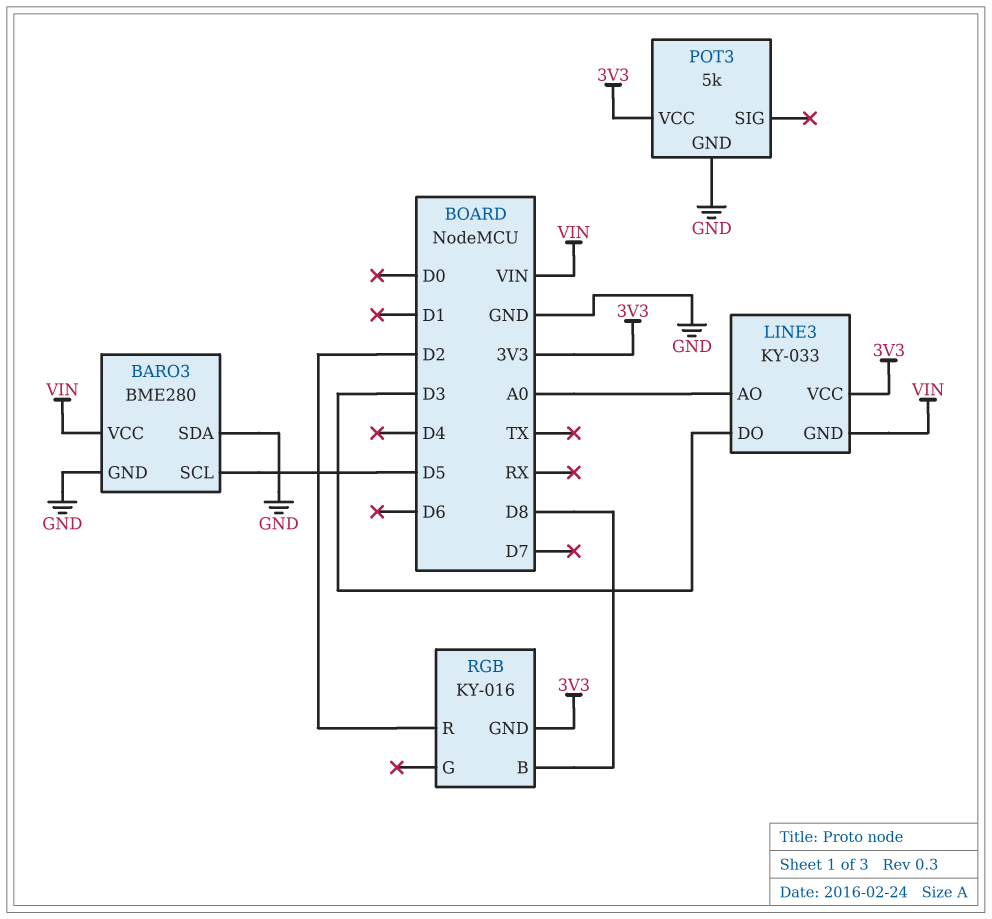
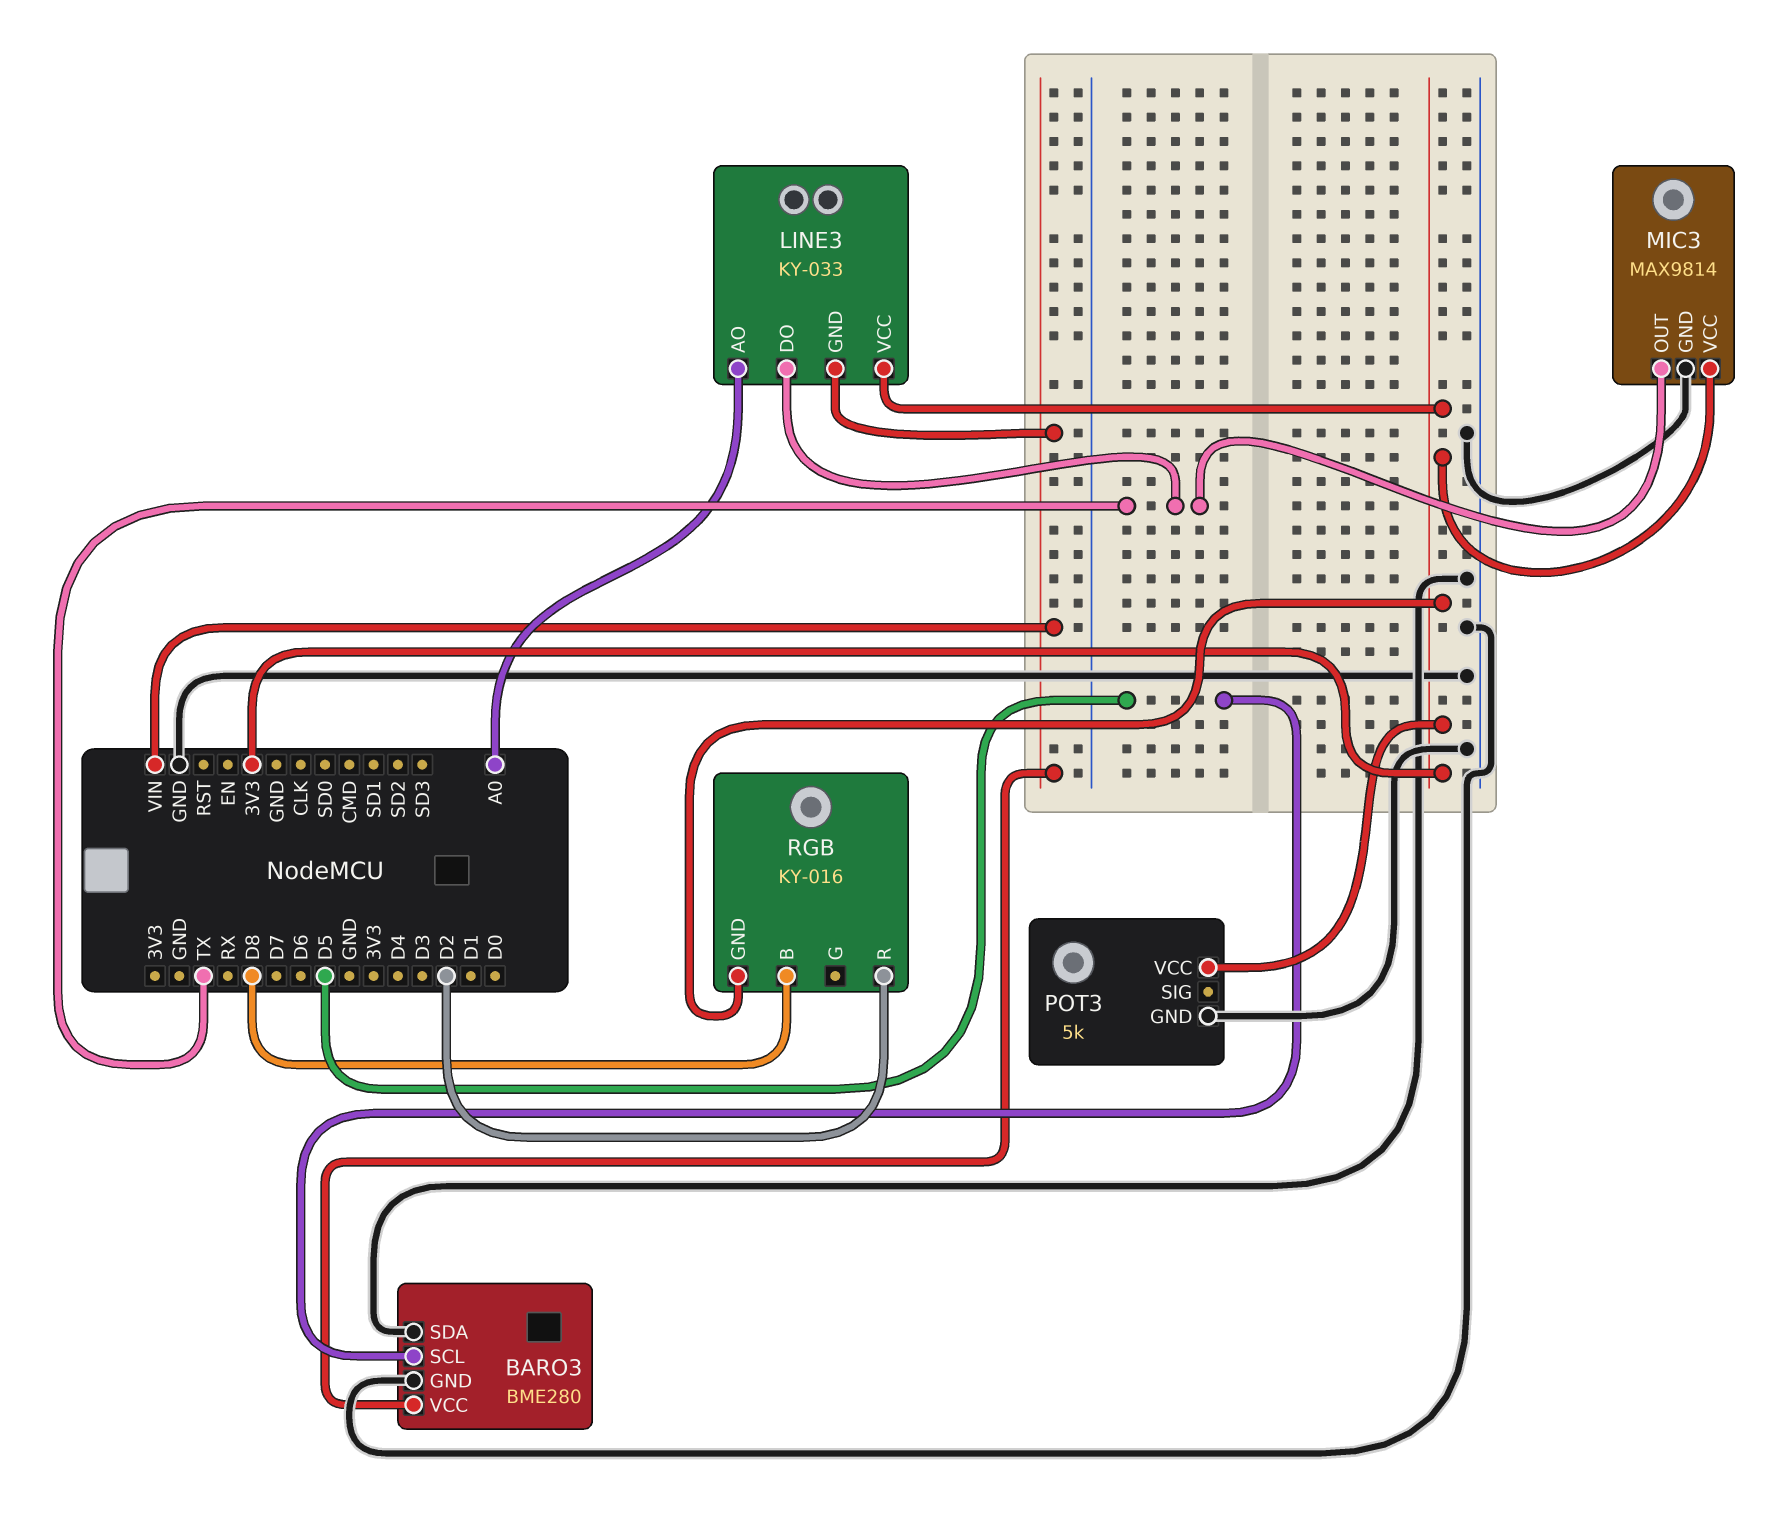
LINE3 pin DO: D3 -> TX
MIC3: none -> MAX9814
MIC3 pin GND: none -> GND
MIC3 pin OUT: none -> TX
MIC3 pin VCC: none -> 3V3

